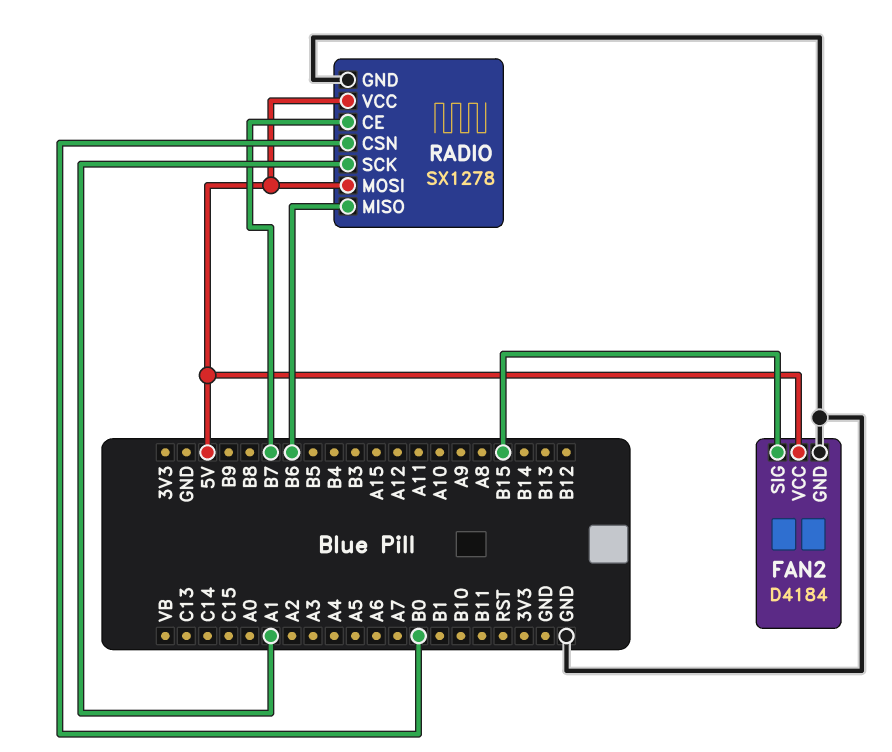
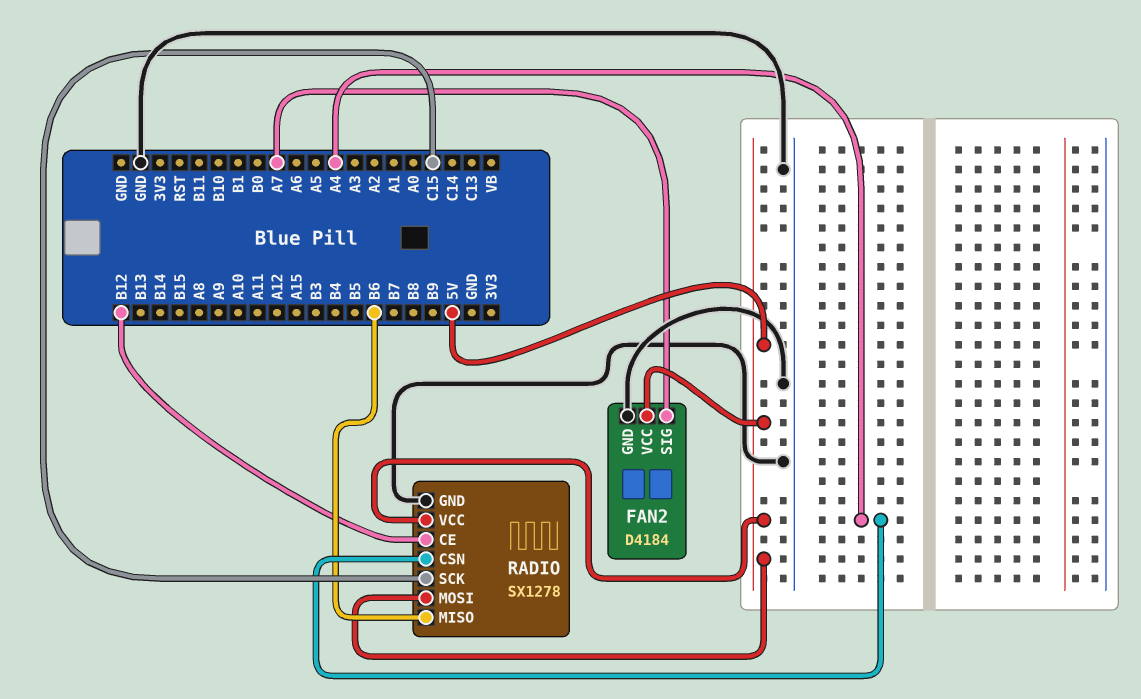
FAN2 pin SIG: B15 -> A7
RADIO pin CE: B7 -> B12
RADIO pin CSN: B0 -> A4
RADIO pin SCK: A1 -> C15

